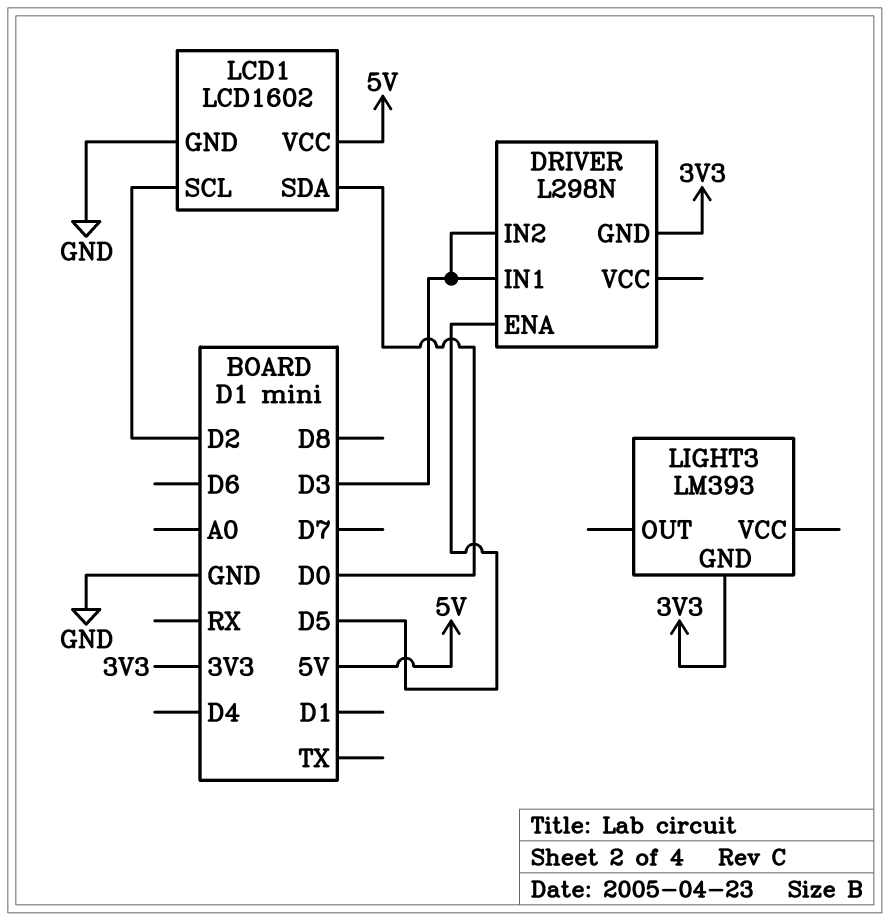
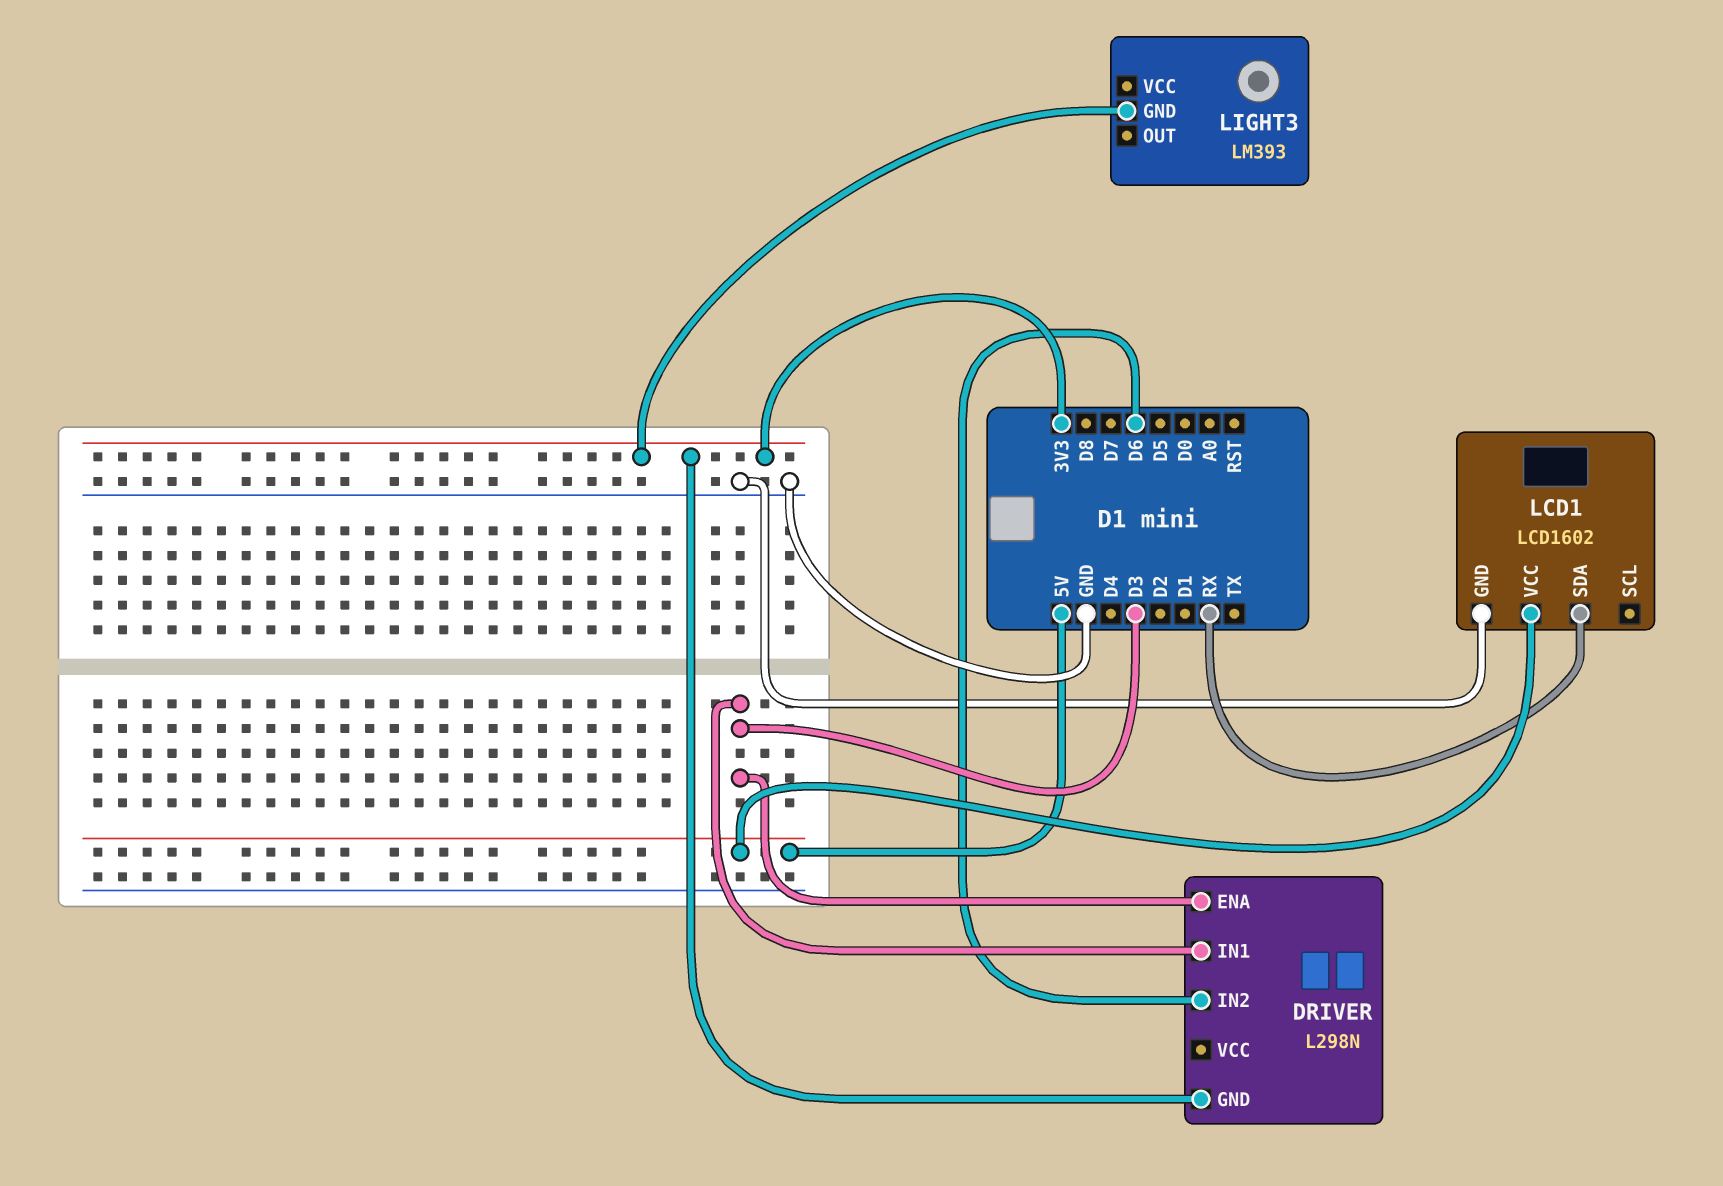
DRIVER pin ENA: D5 -> D3
DRIVER pin IN2: D3 -> D6
LCD1 pin SCL: D2 -> none
LCD1 pin SDA: D0 -> RX

